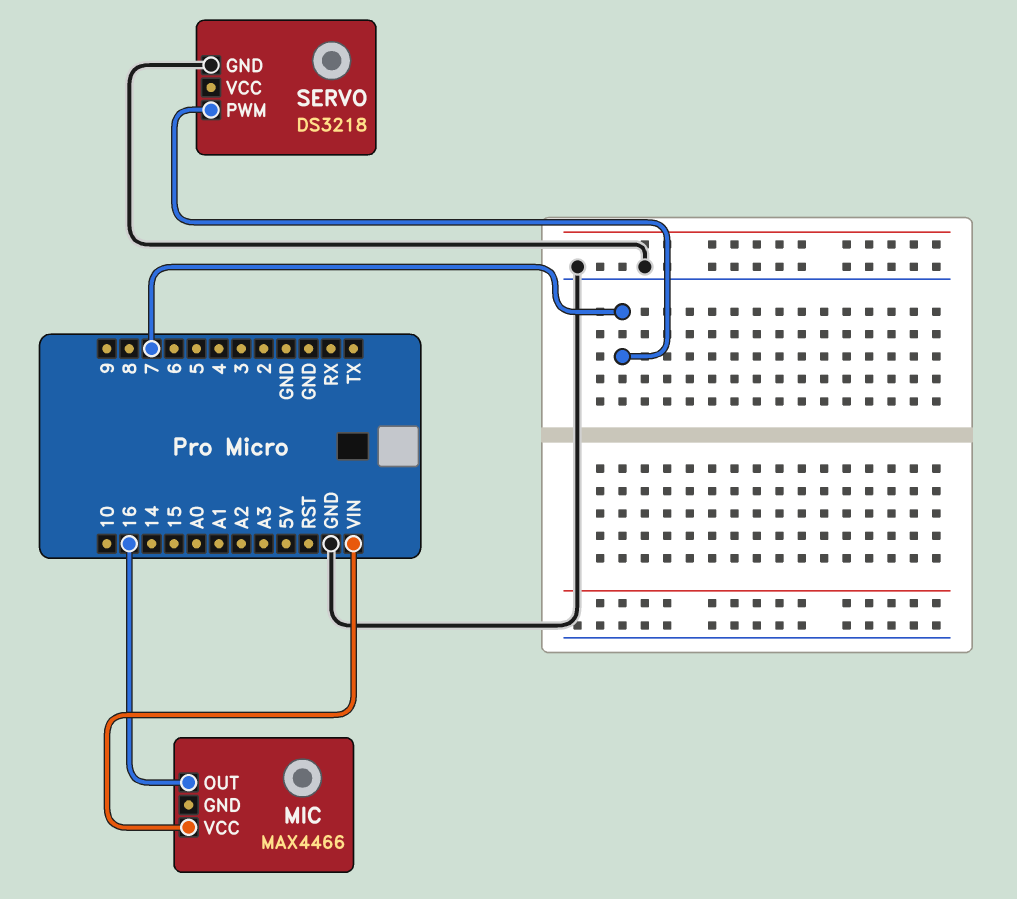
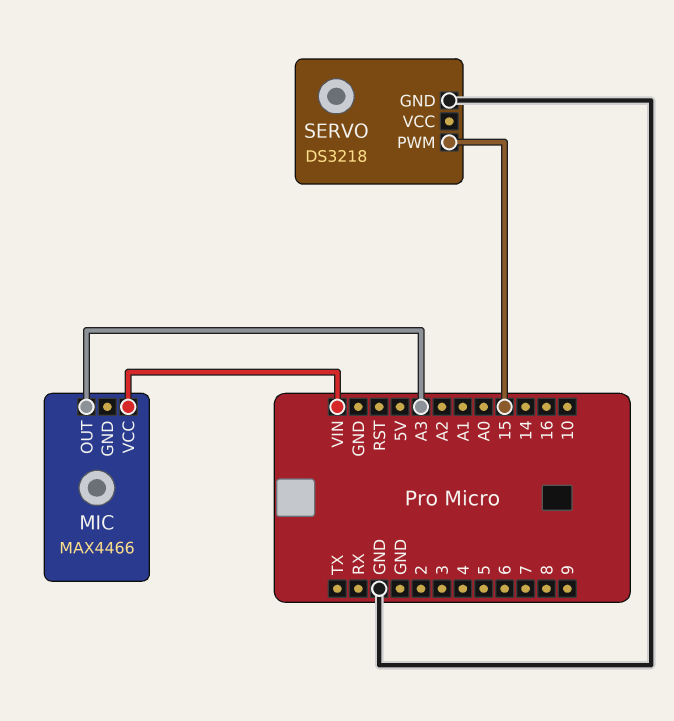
MIC pin OUT: 16 -> A3
SERVO pin PWM: 7 -> 15

